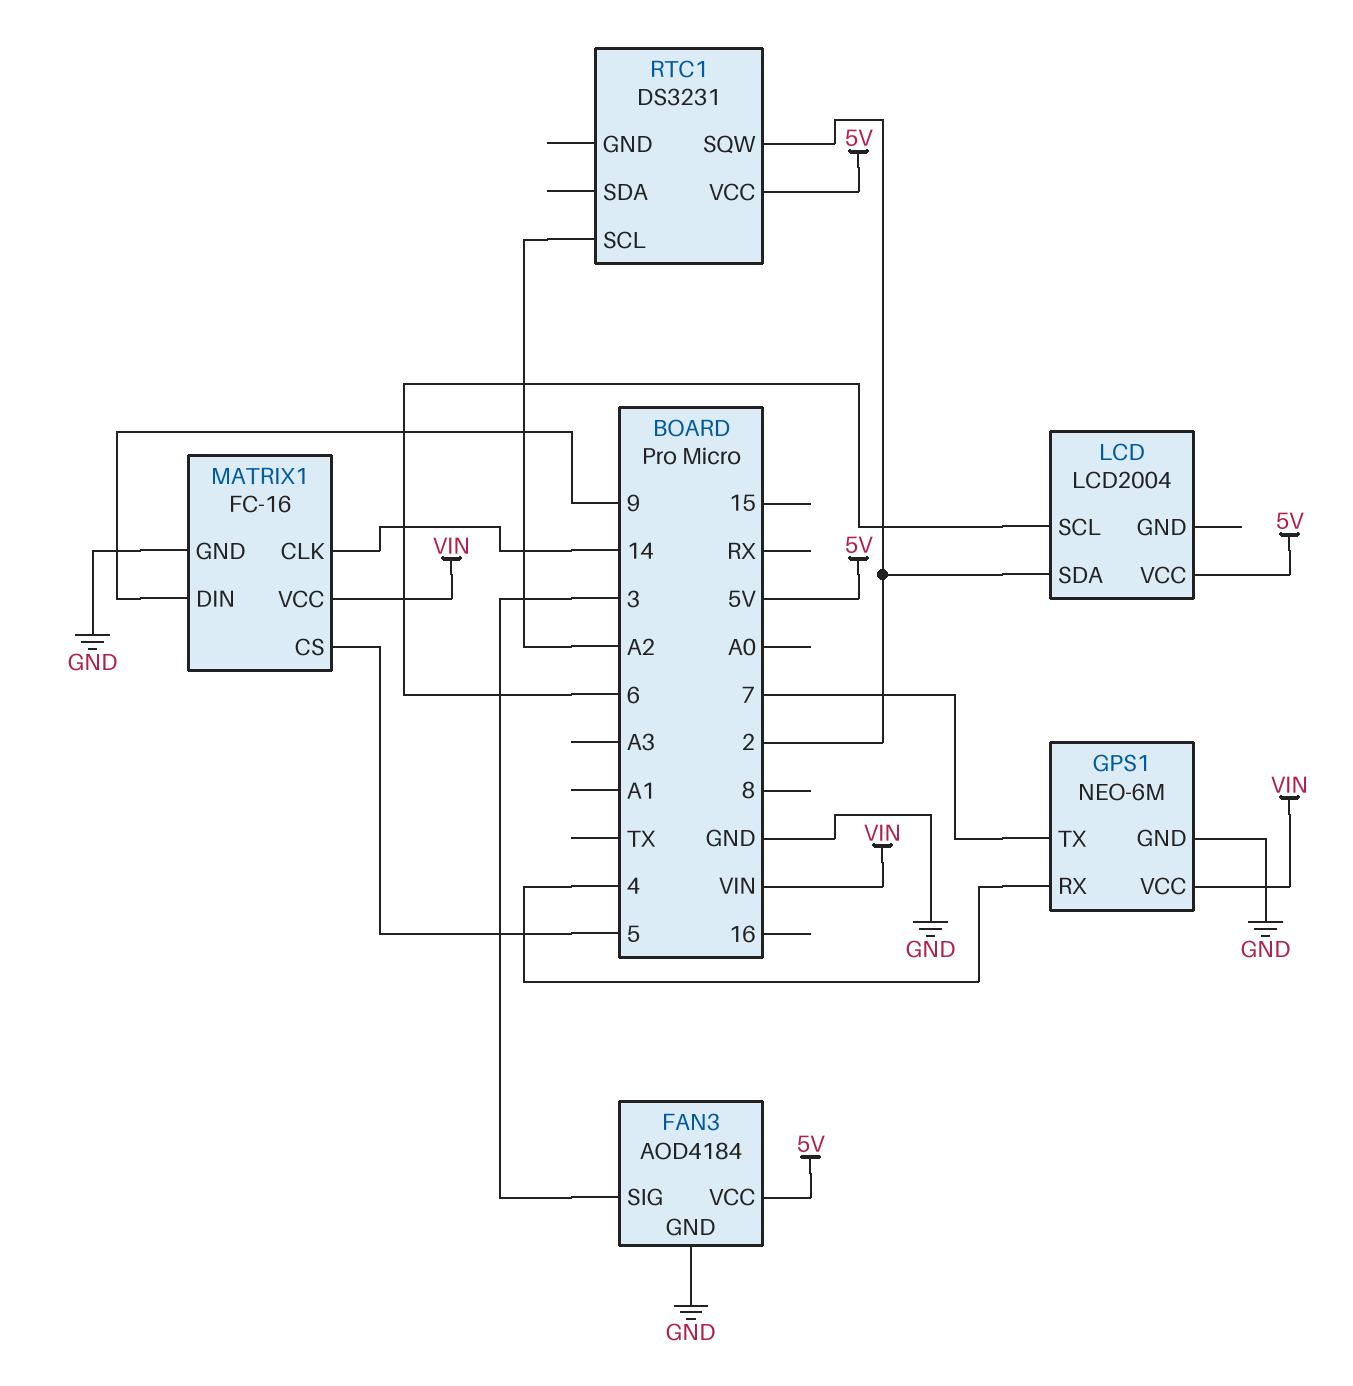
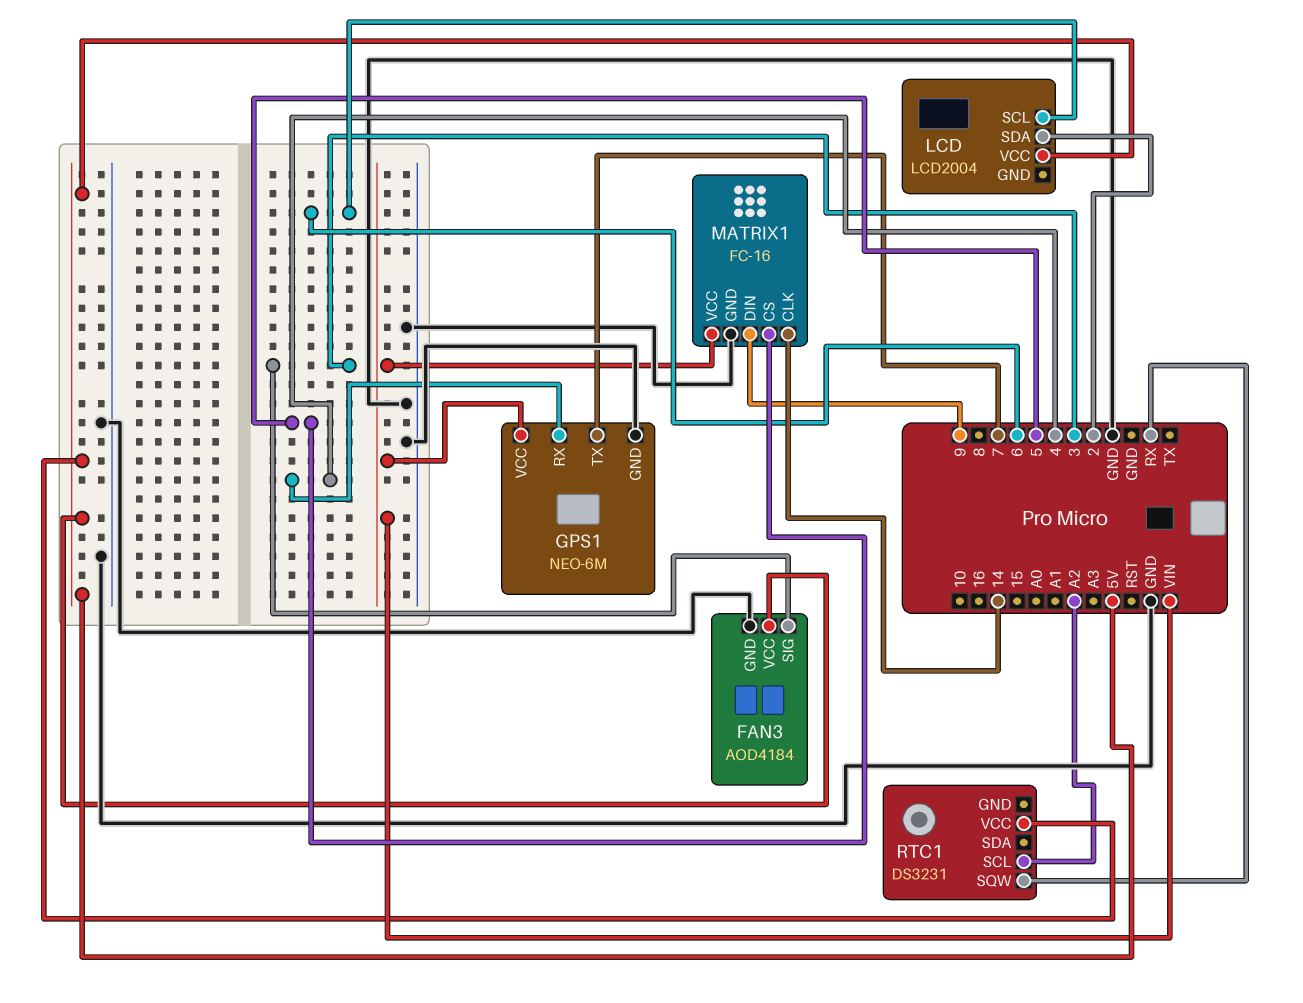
RTC1 pin SQW: 2 -> RX

